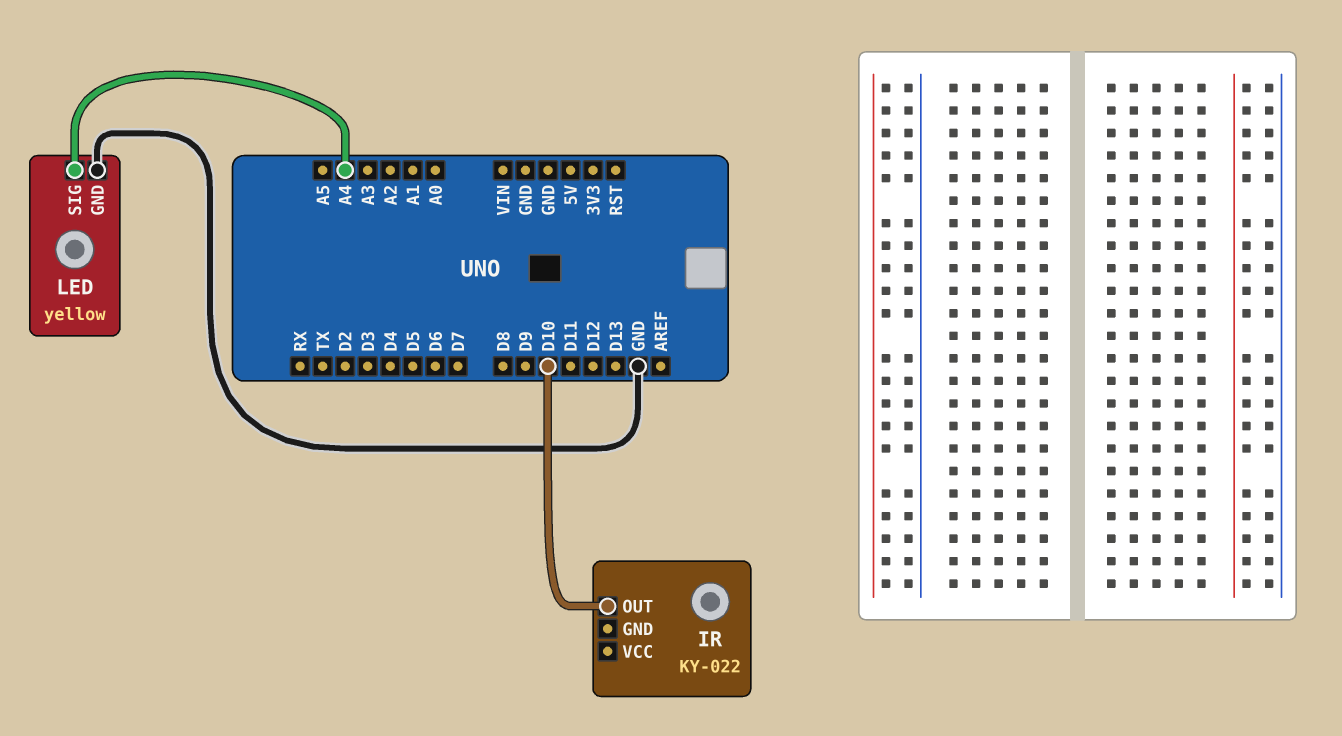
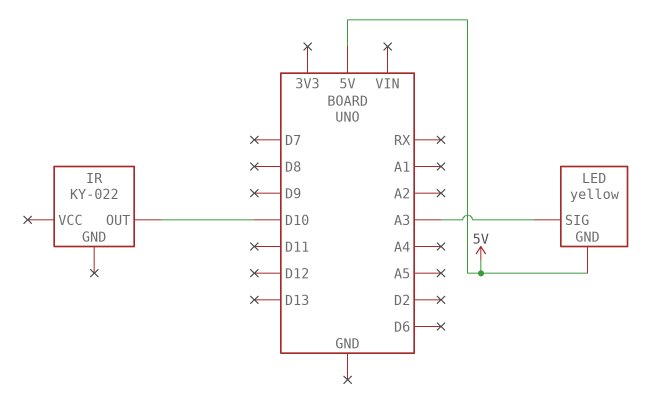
LED pin GND: GND -> 5V
LED pin SIG: A4 -> A3

